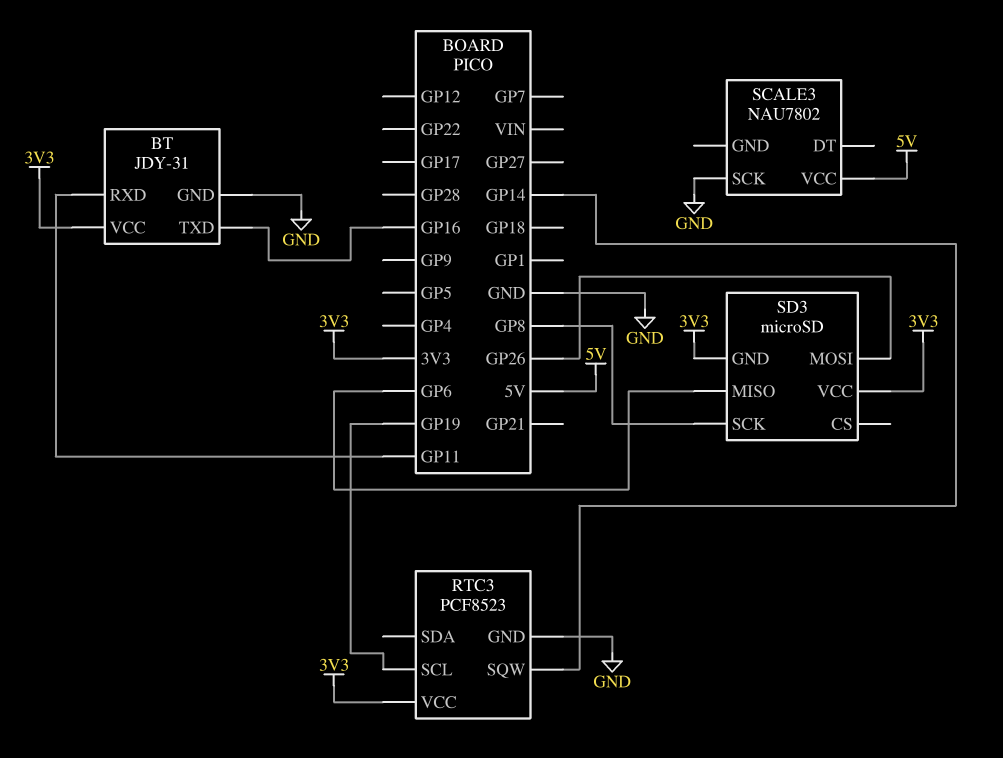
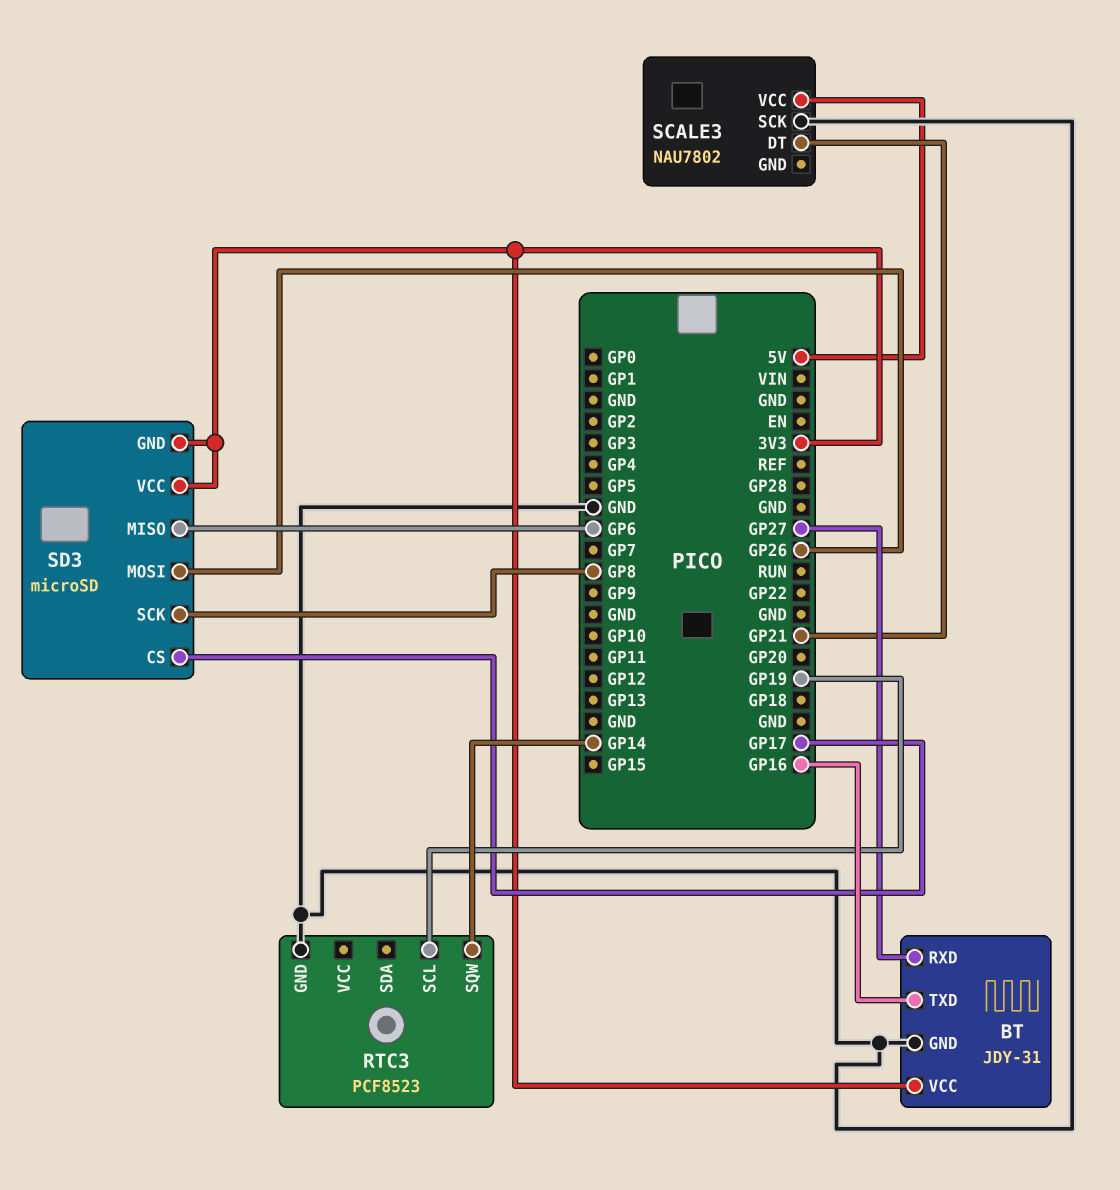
BT pin RXD: GP11 -> GP27
RTC3 pin VCC: 3V3 -> none
SCALE3 pin DT: none -> GP21
SD3 pin CS: none -> GP17

